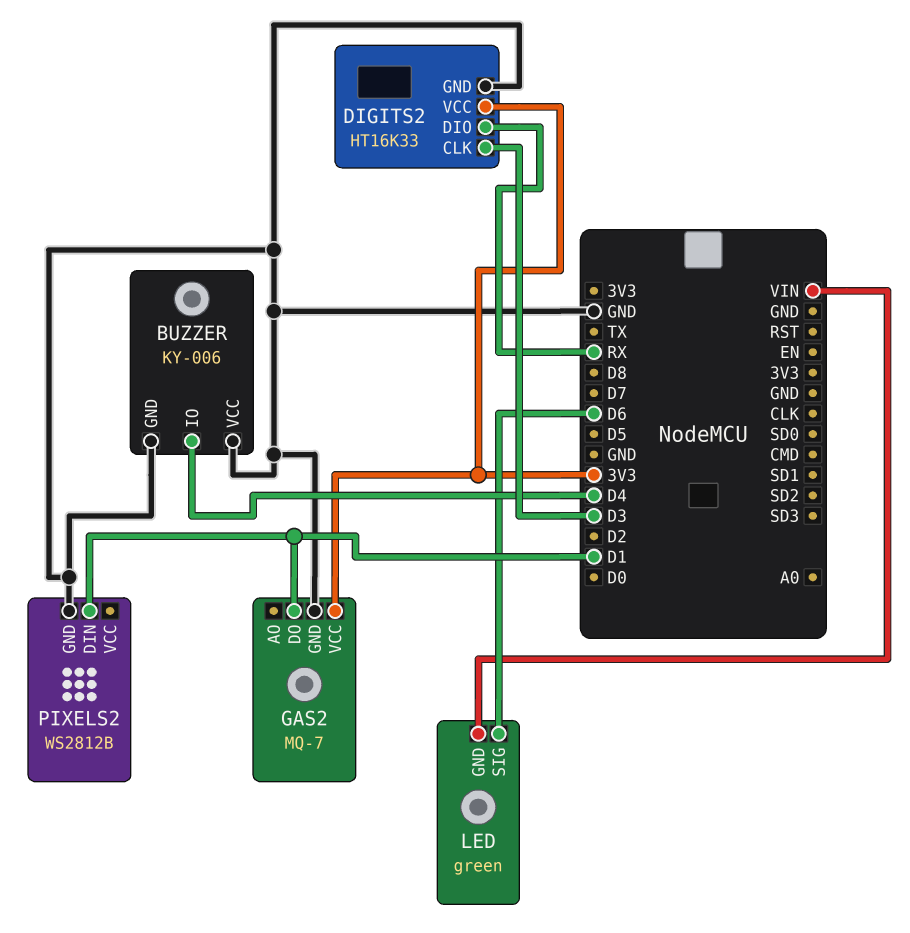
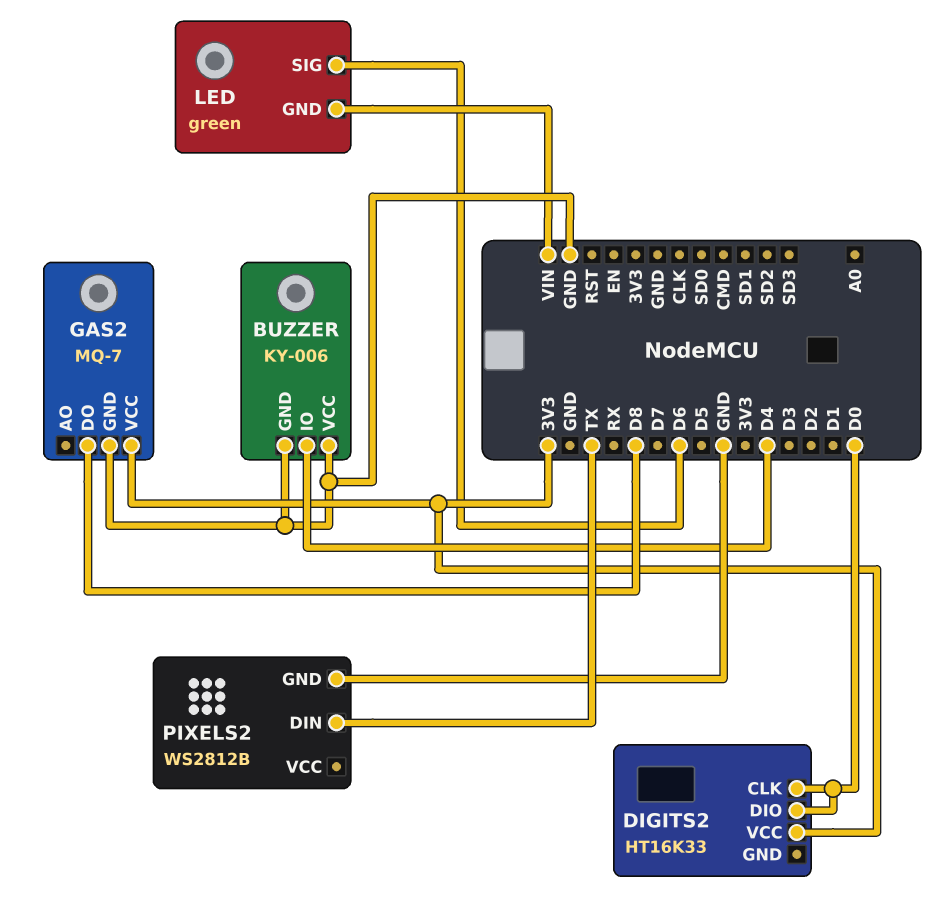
DIGITS2 pin CLK: D3 -> D0
DIGITS2 pin DIO: RX -> D0
DIGITS2 pin GND: GND -> none
GAS2 pin DO: D1 -> D8
PIXELS2 pin DIN: D1 -> TX

